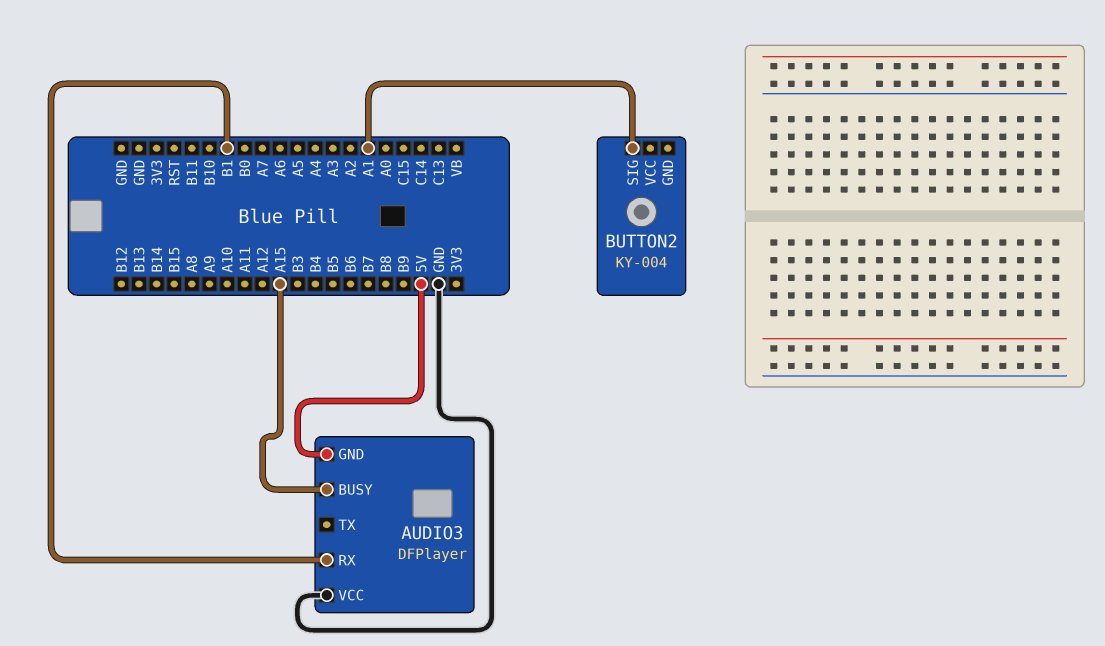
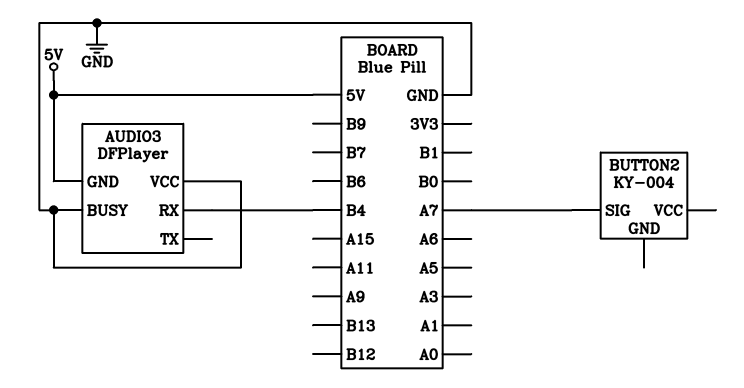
AUDIO3 pin BUSY: A15 -> GND
AUDIO3 pin RX: B1 -> B4
BUTTON2 pin SIG: A1 -> A7

